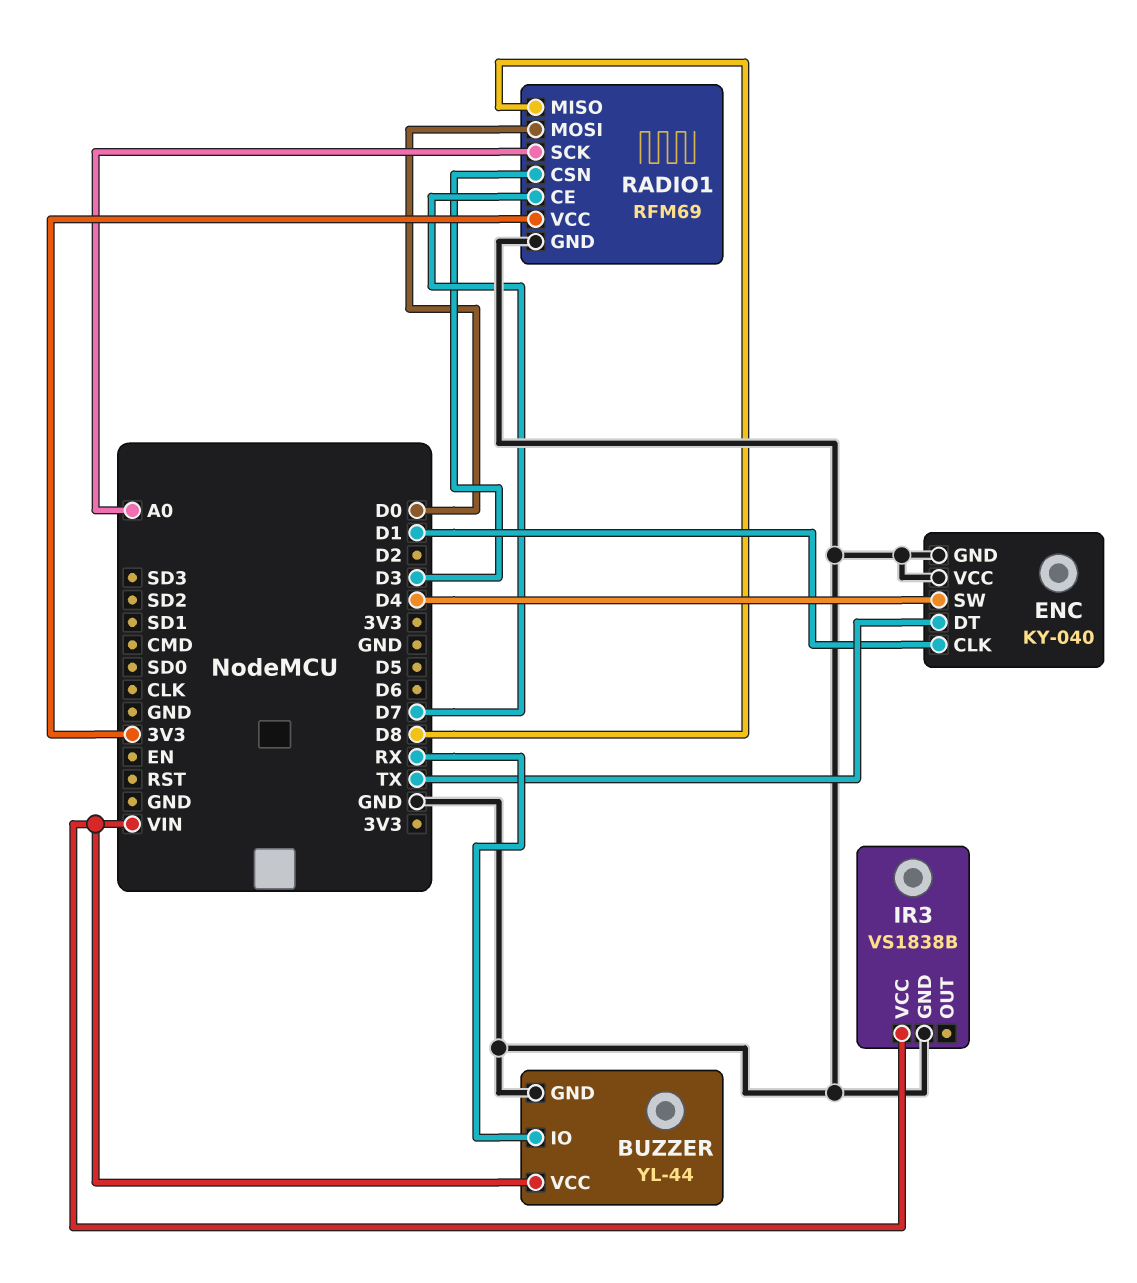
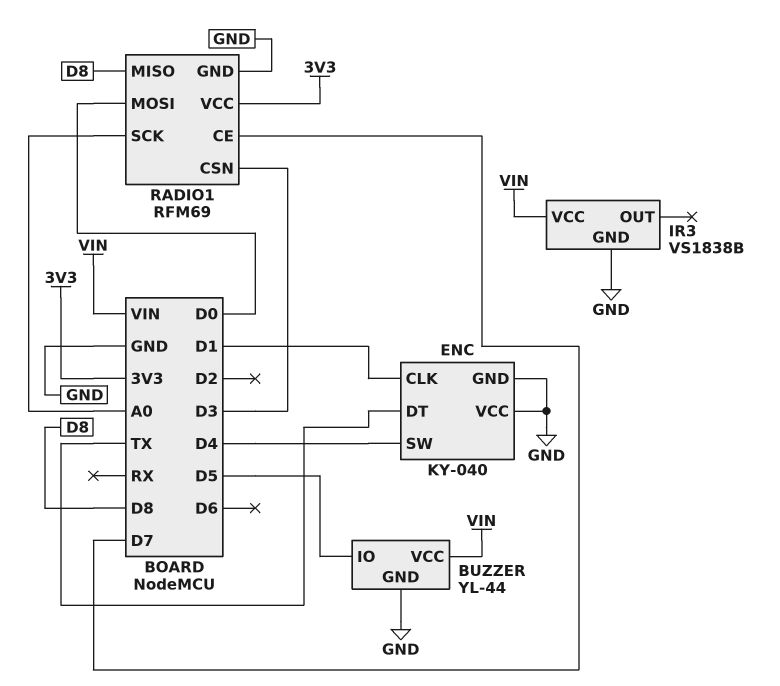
BUZZER pin IO: RX -> D5

